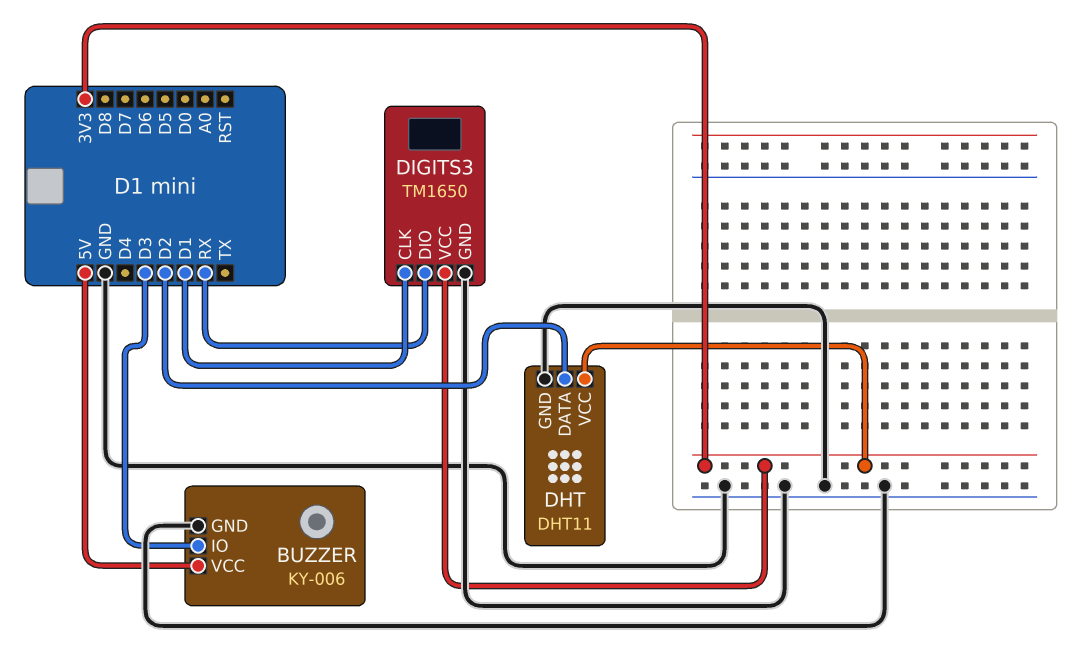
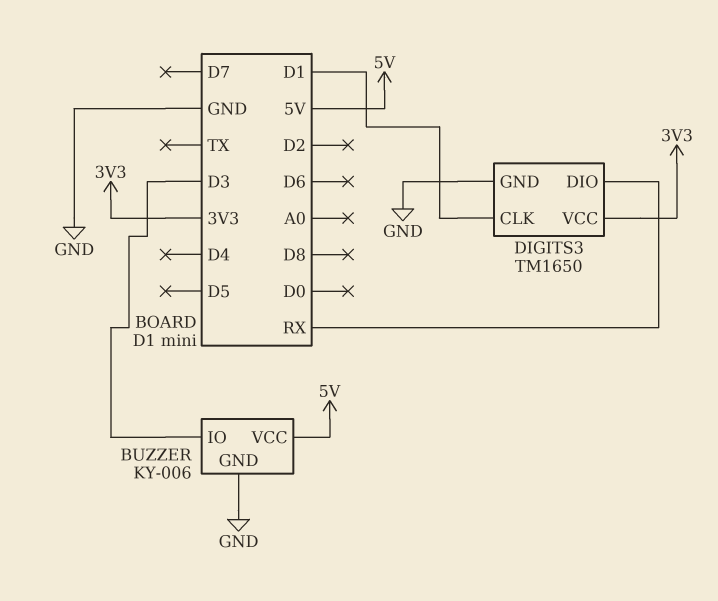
DHT: DHT11 -> none
DHT pin DATA: D2 -> none
DHT pin GND: GND -> none
DHT pin VCC: 3V3 -> none

